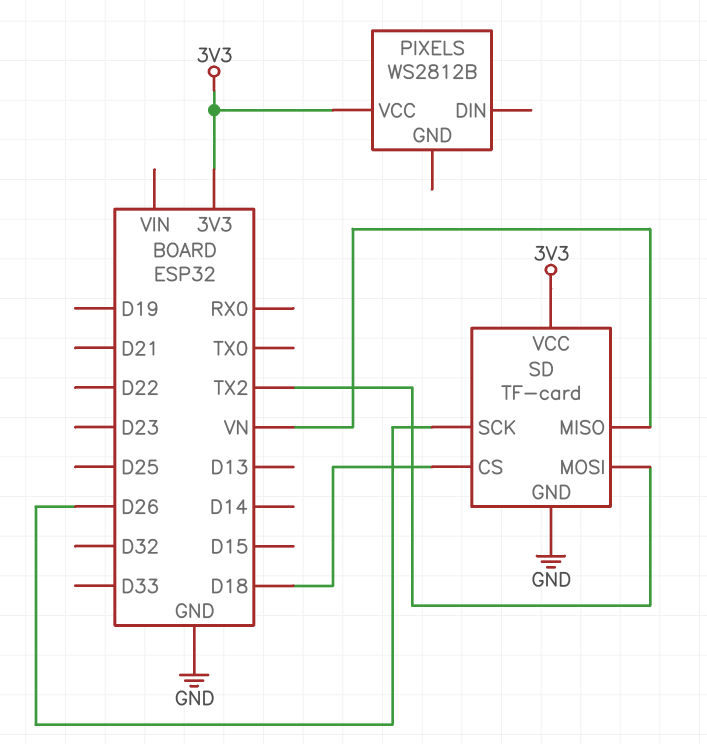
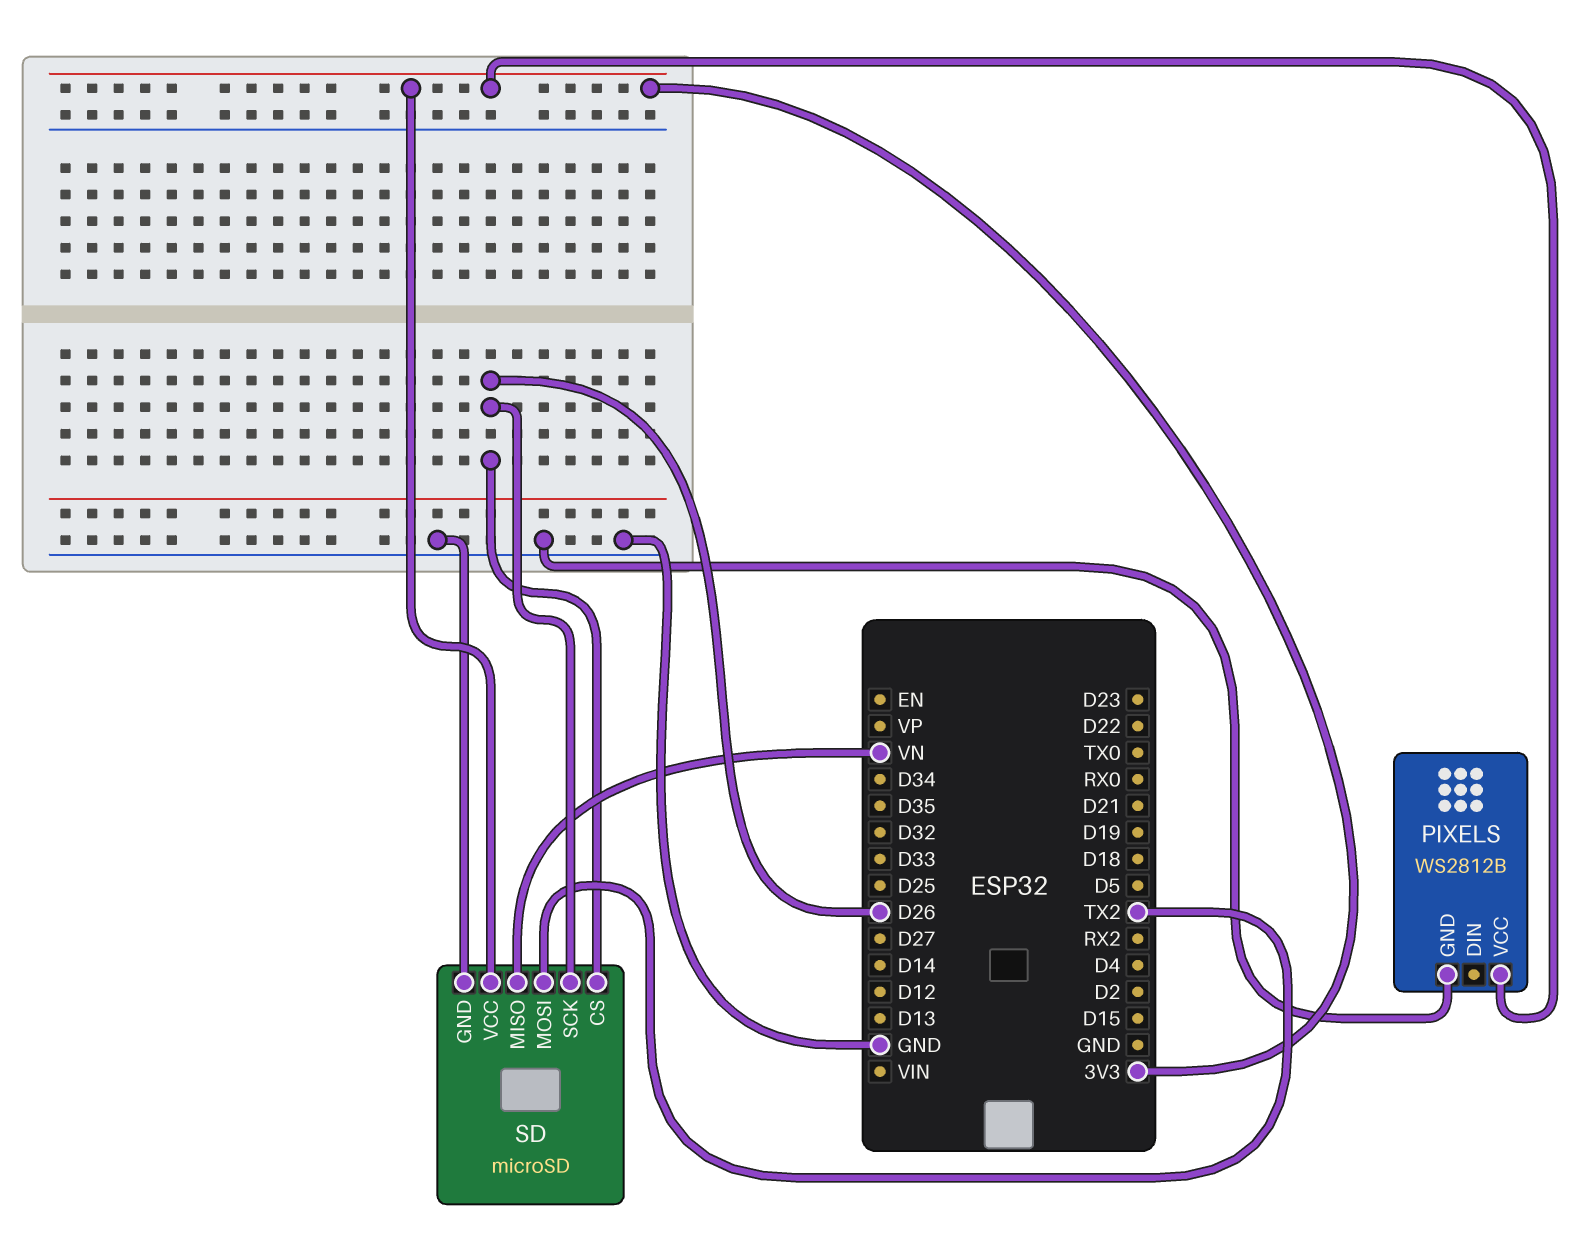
PIXELS pin GND: none -> GND
SD: TF-card -> microSD
SD pin CS: D18 -> D26

